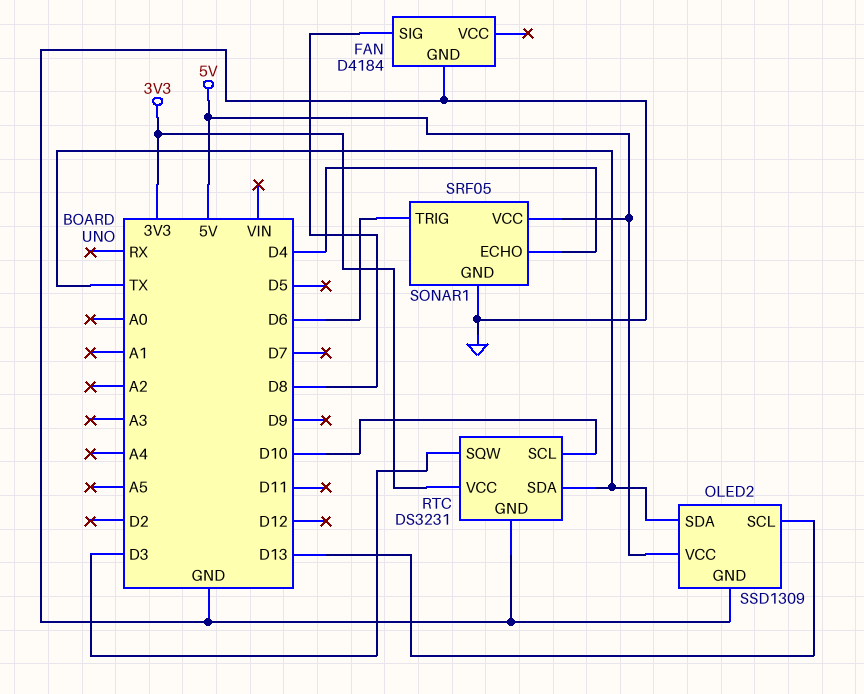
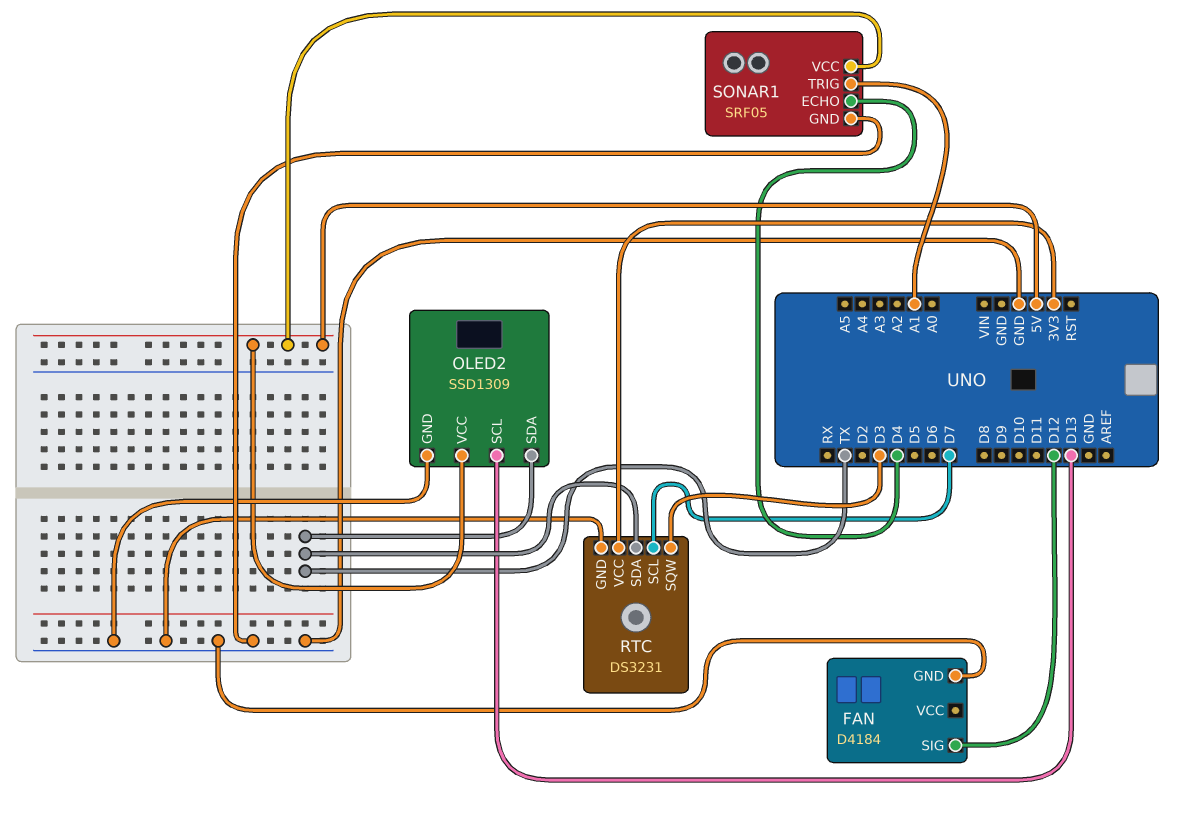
FAN pin SIG: D8 -> D12
RTC pin SCL: D10 -> D7
SONAR1 pin TRIG: D6 -> A1

